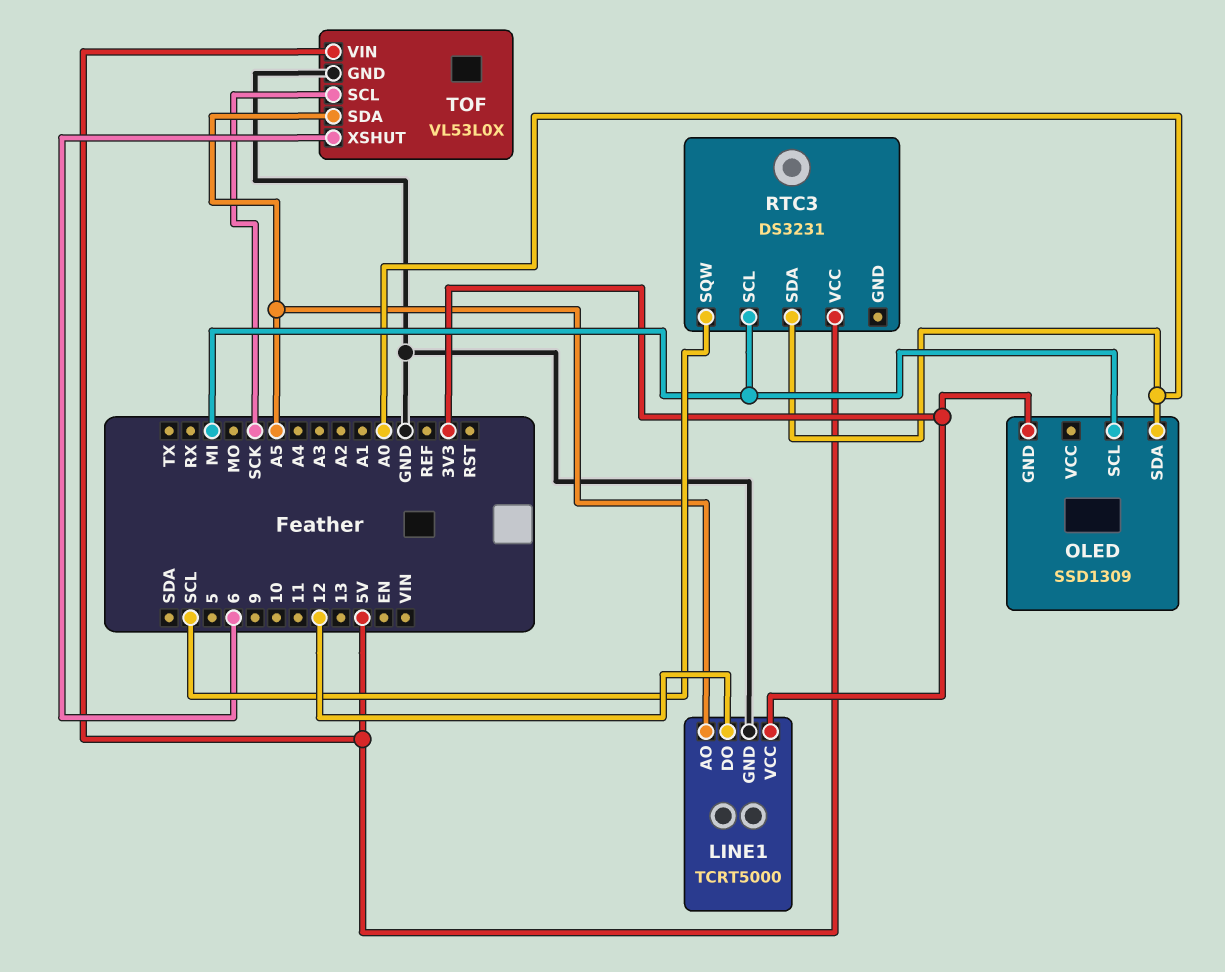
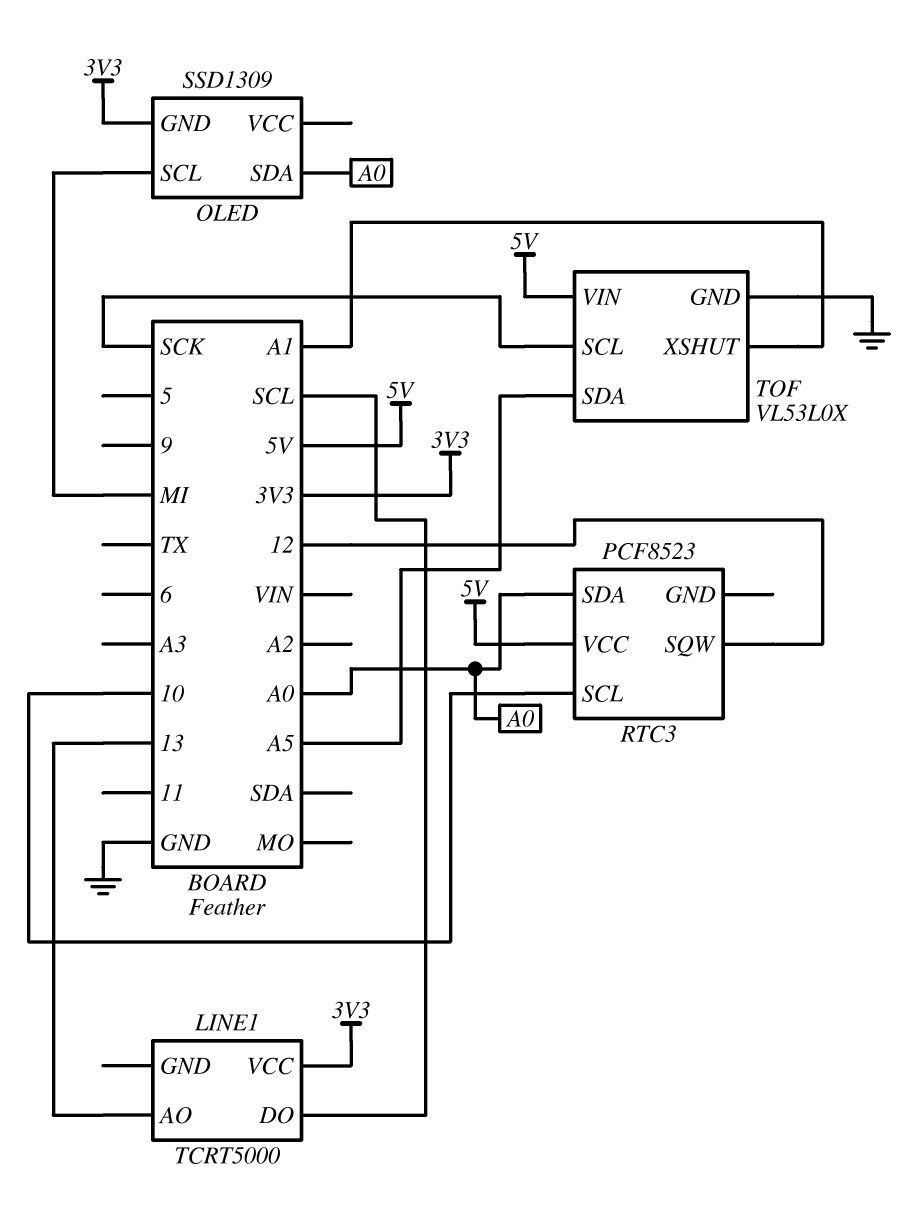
LINE1 pin AO: A5 -> 13
LINE1 pin DO: 12 -> SCL
LINE1 pin GND: GND -> none
RTC3: DS3231 -> PCF8523
RTC3 pin SCL: MI -> 10
RTC3 pin SQW: SCL -> 12
TOF pin XSHUT: 6 -> A1

